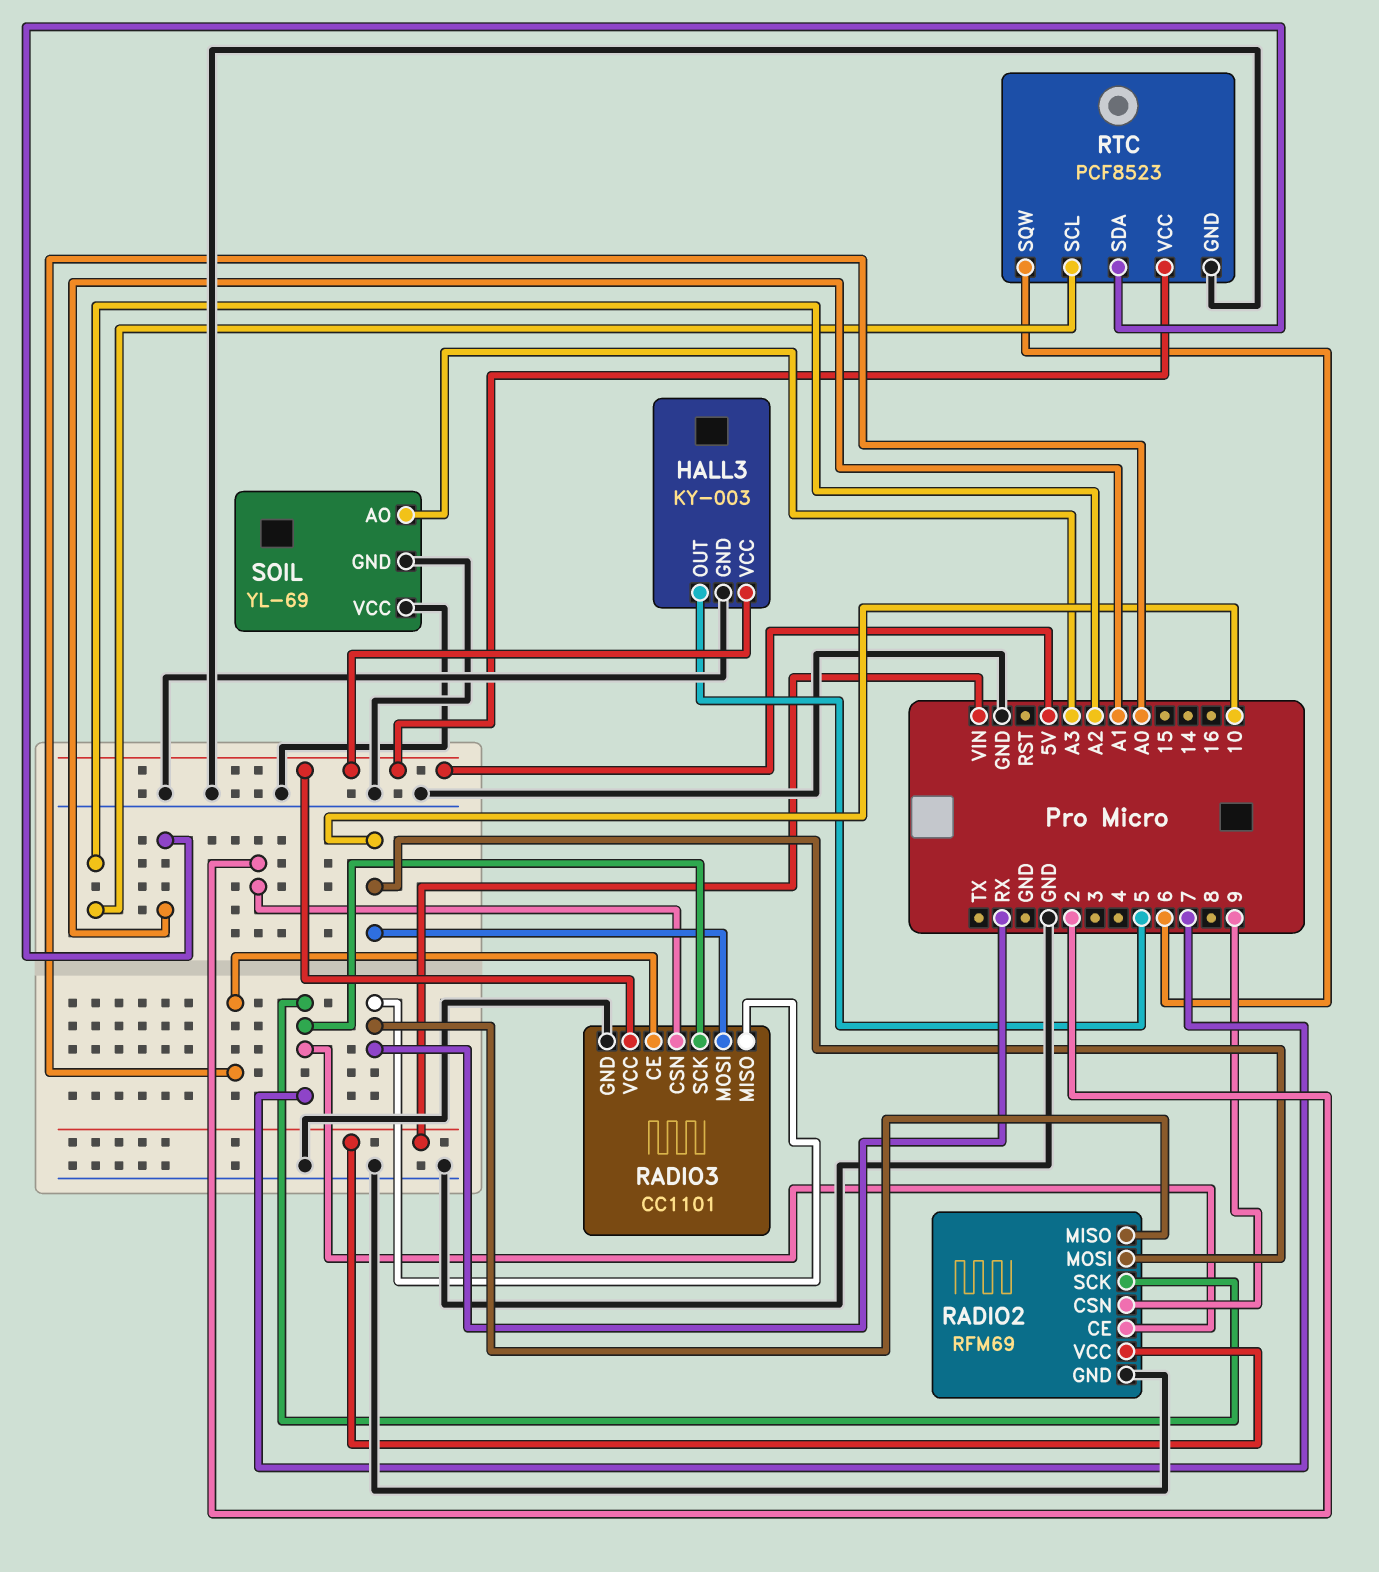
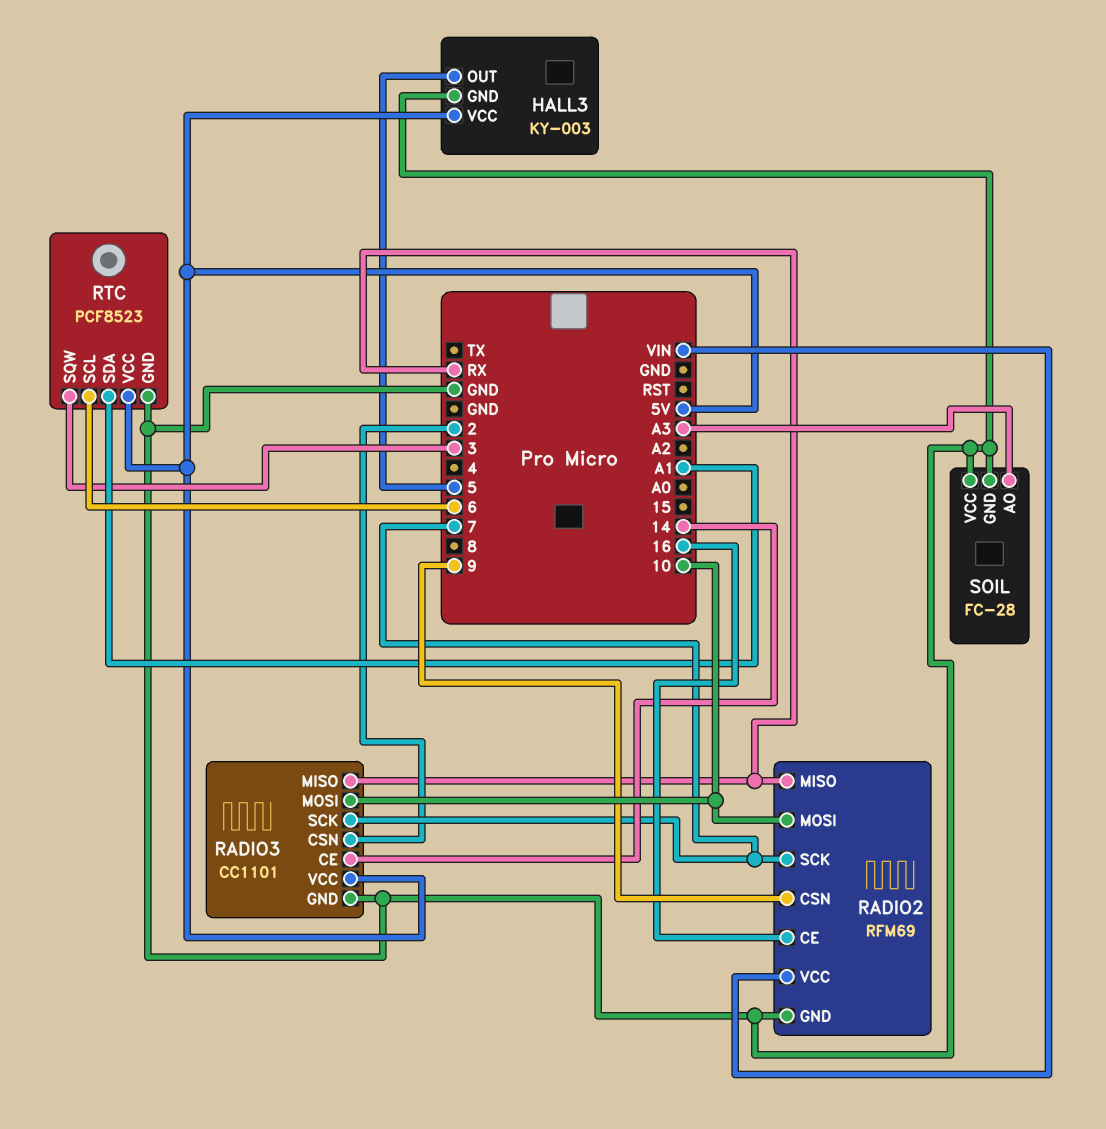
RADIO2 pin CE: 7 -> 16
RADIO3 pin CE: A0 -> 14
RTC pin SCL: A2 -> 6
RTC pin SQW: 6 -> 3
SOIL: YL-69 -> FC-28

